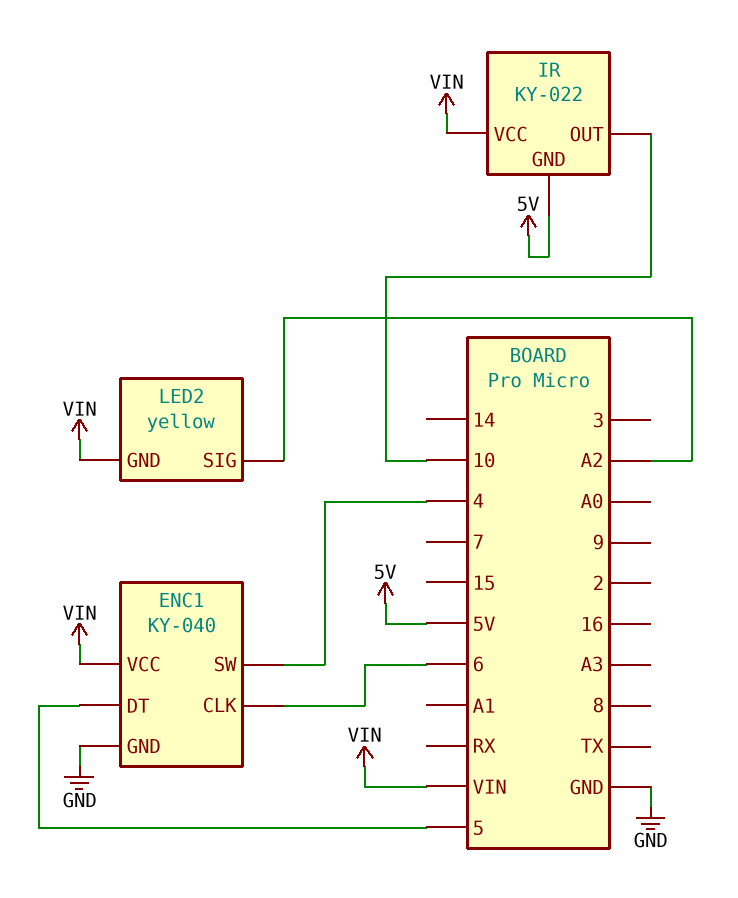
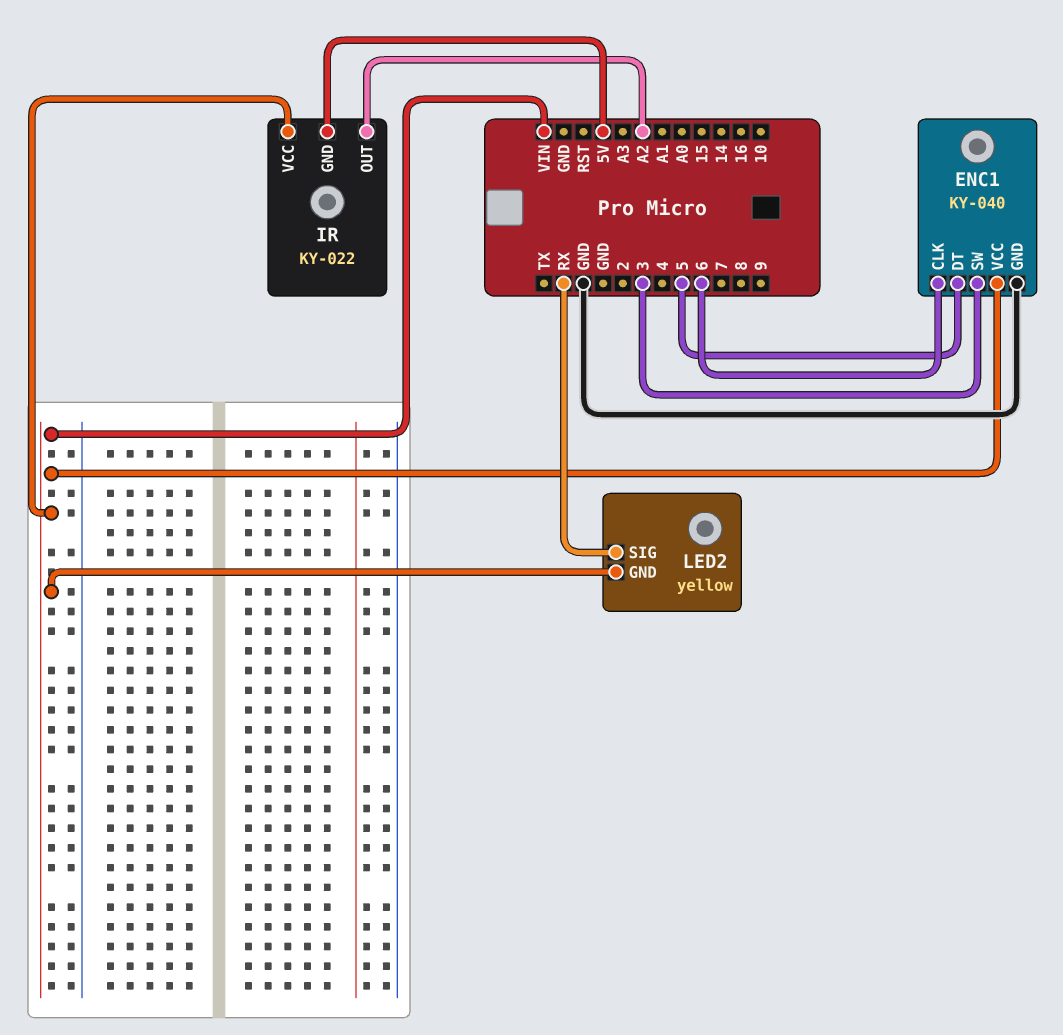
ENC1 pin SW: 4 -> 3
IR pin OUT: 10 -> A2
LED2 pin SIG: A2 -> RX

